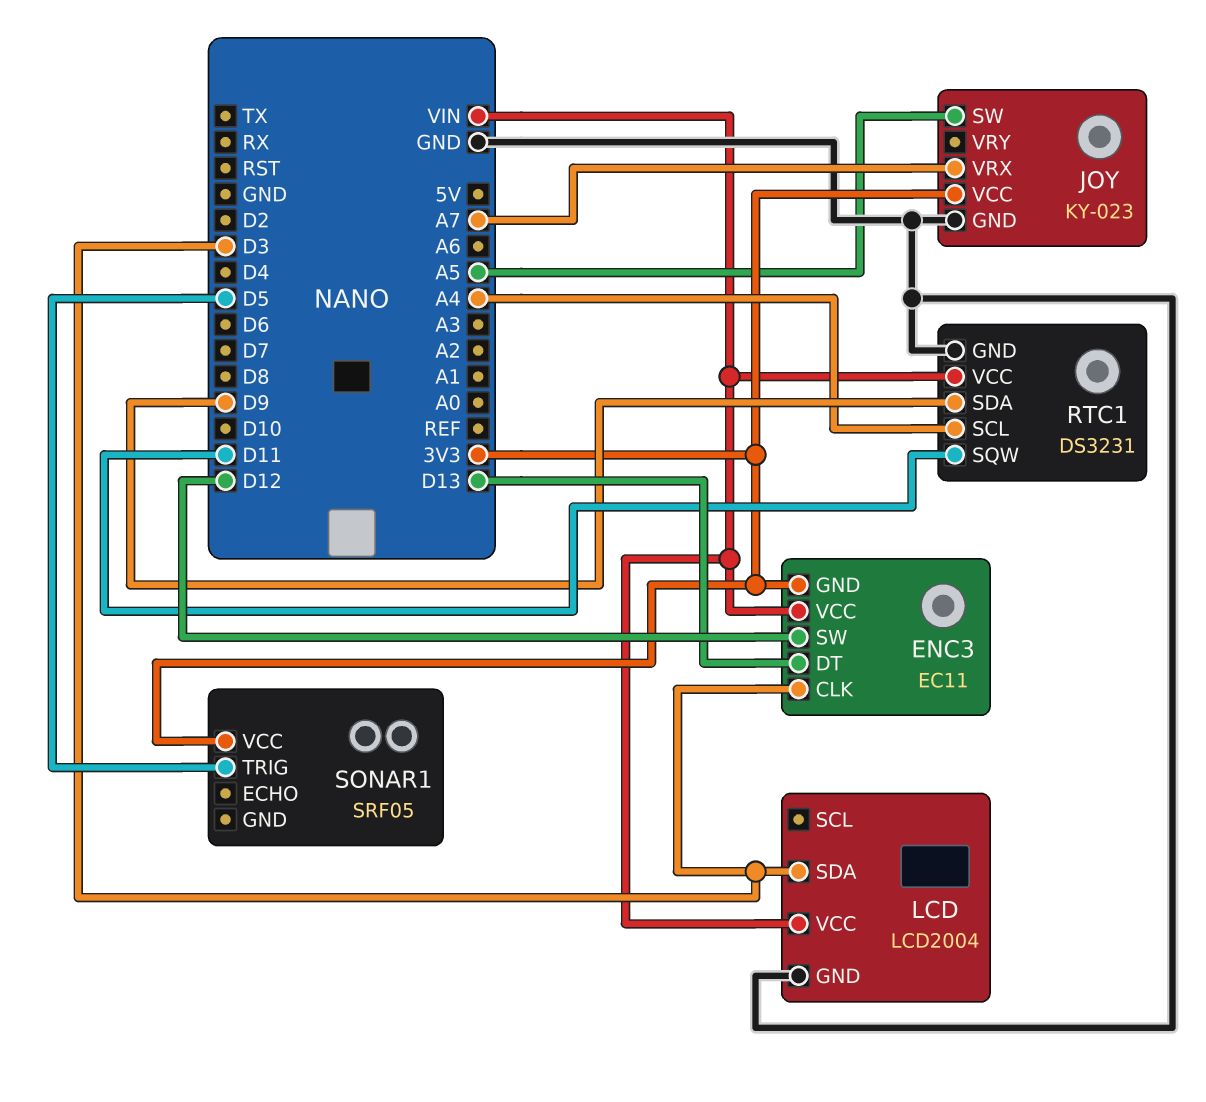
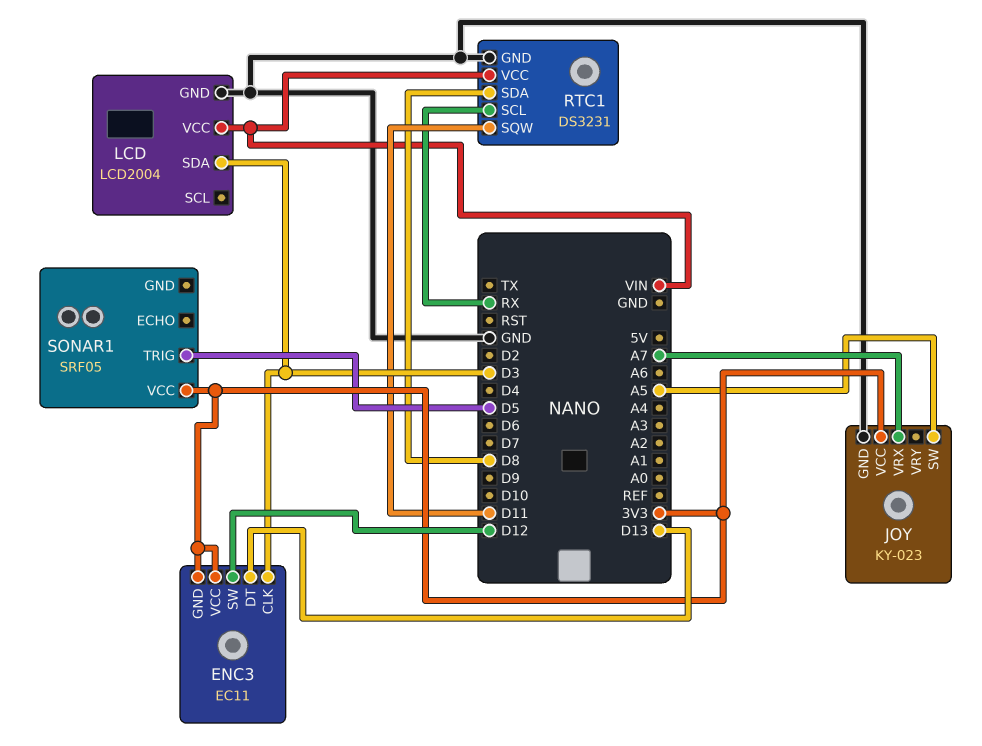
ENC3 pin VCC: VIN -> 3V3
RTC1 pin SCL: A4 -> RX
RTC1 pin SDA: D9 -> D8

